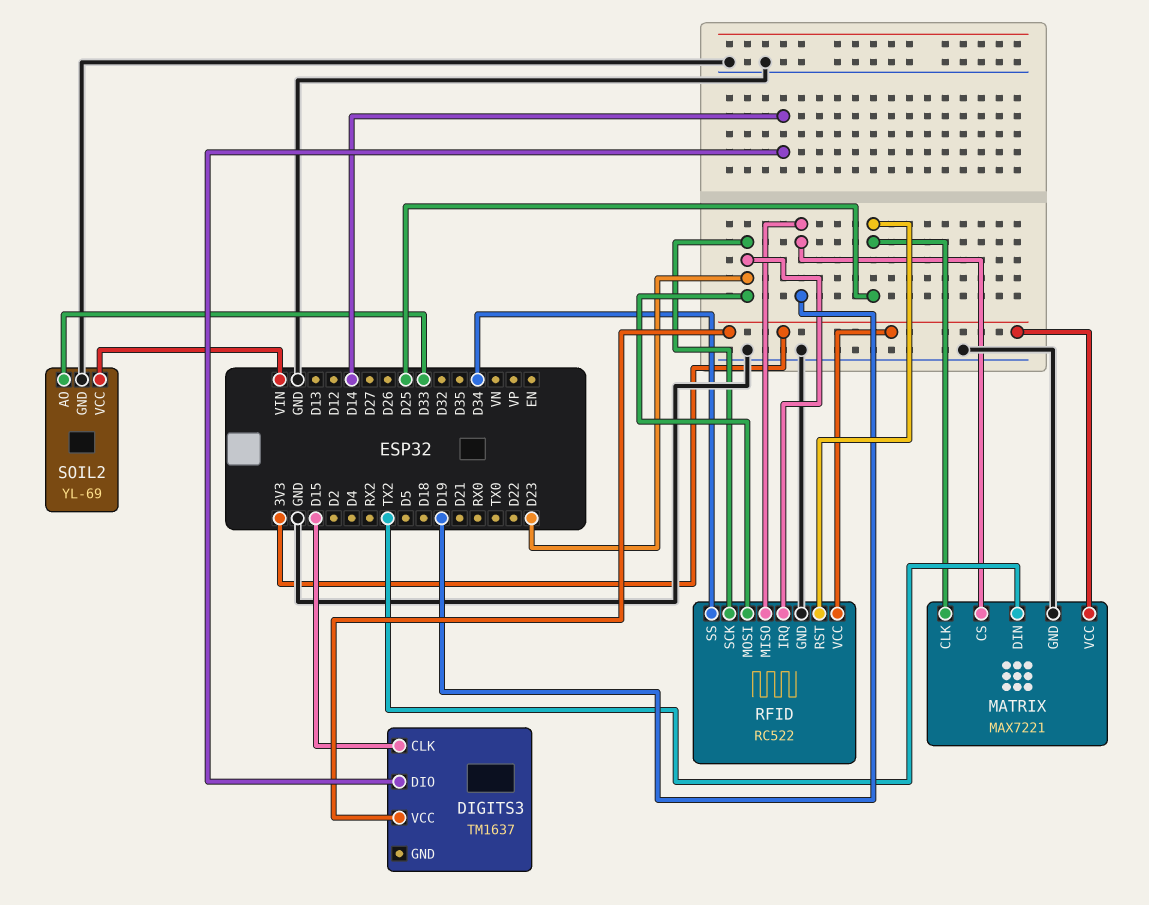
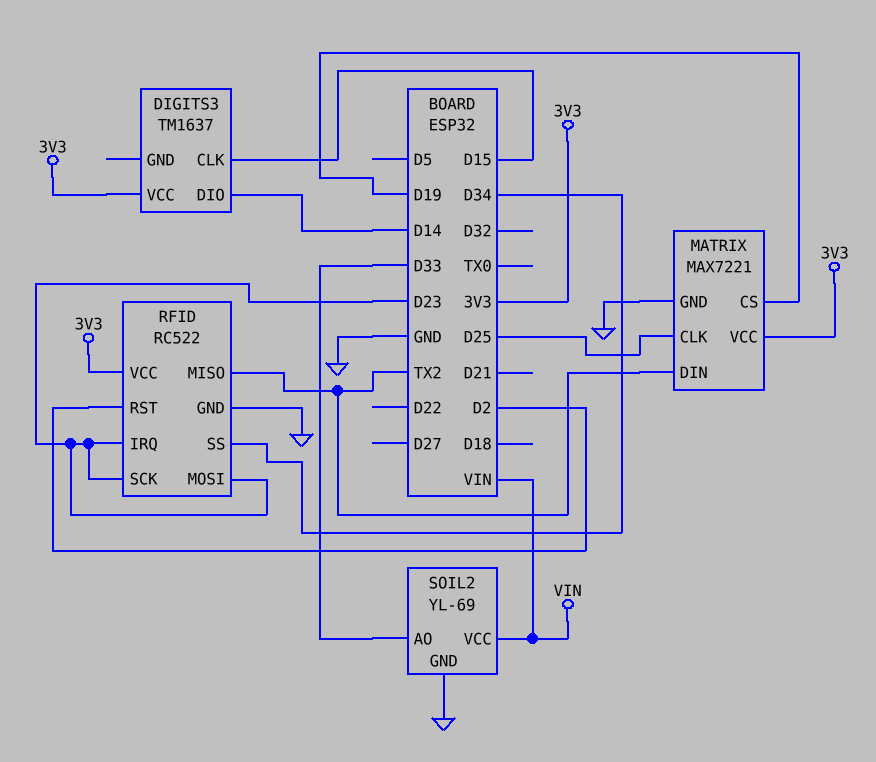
RFID pin MISO: D19 -> TX2
RFID pin RST: D25 -> D2

